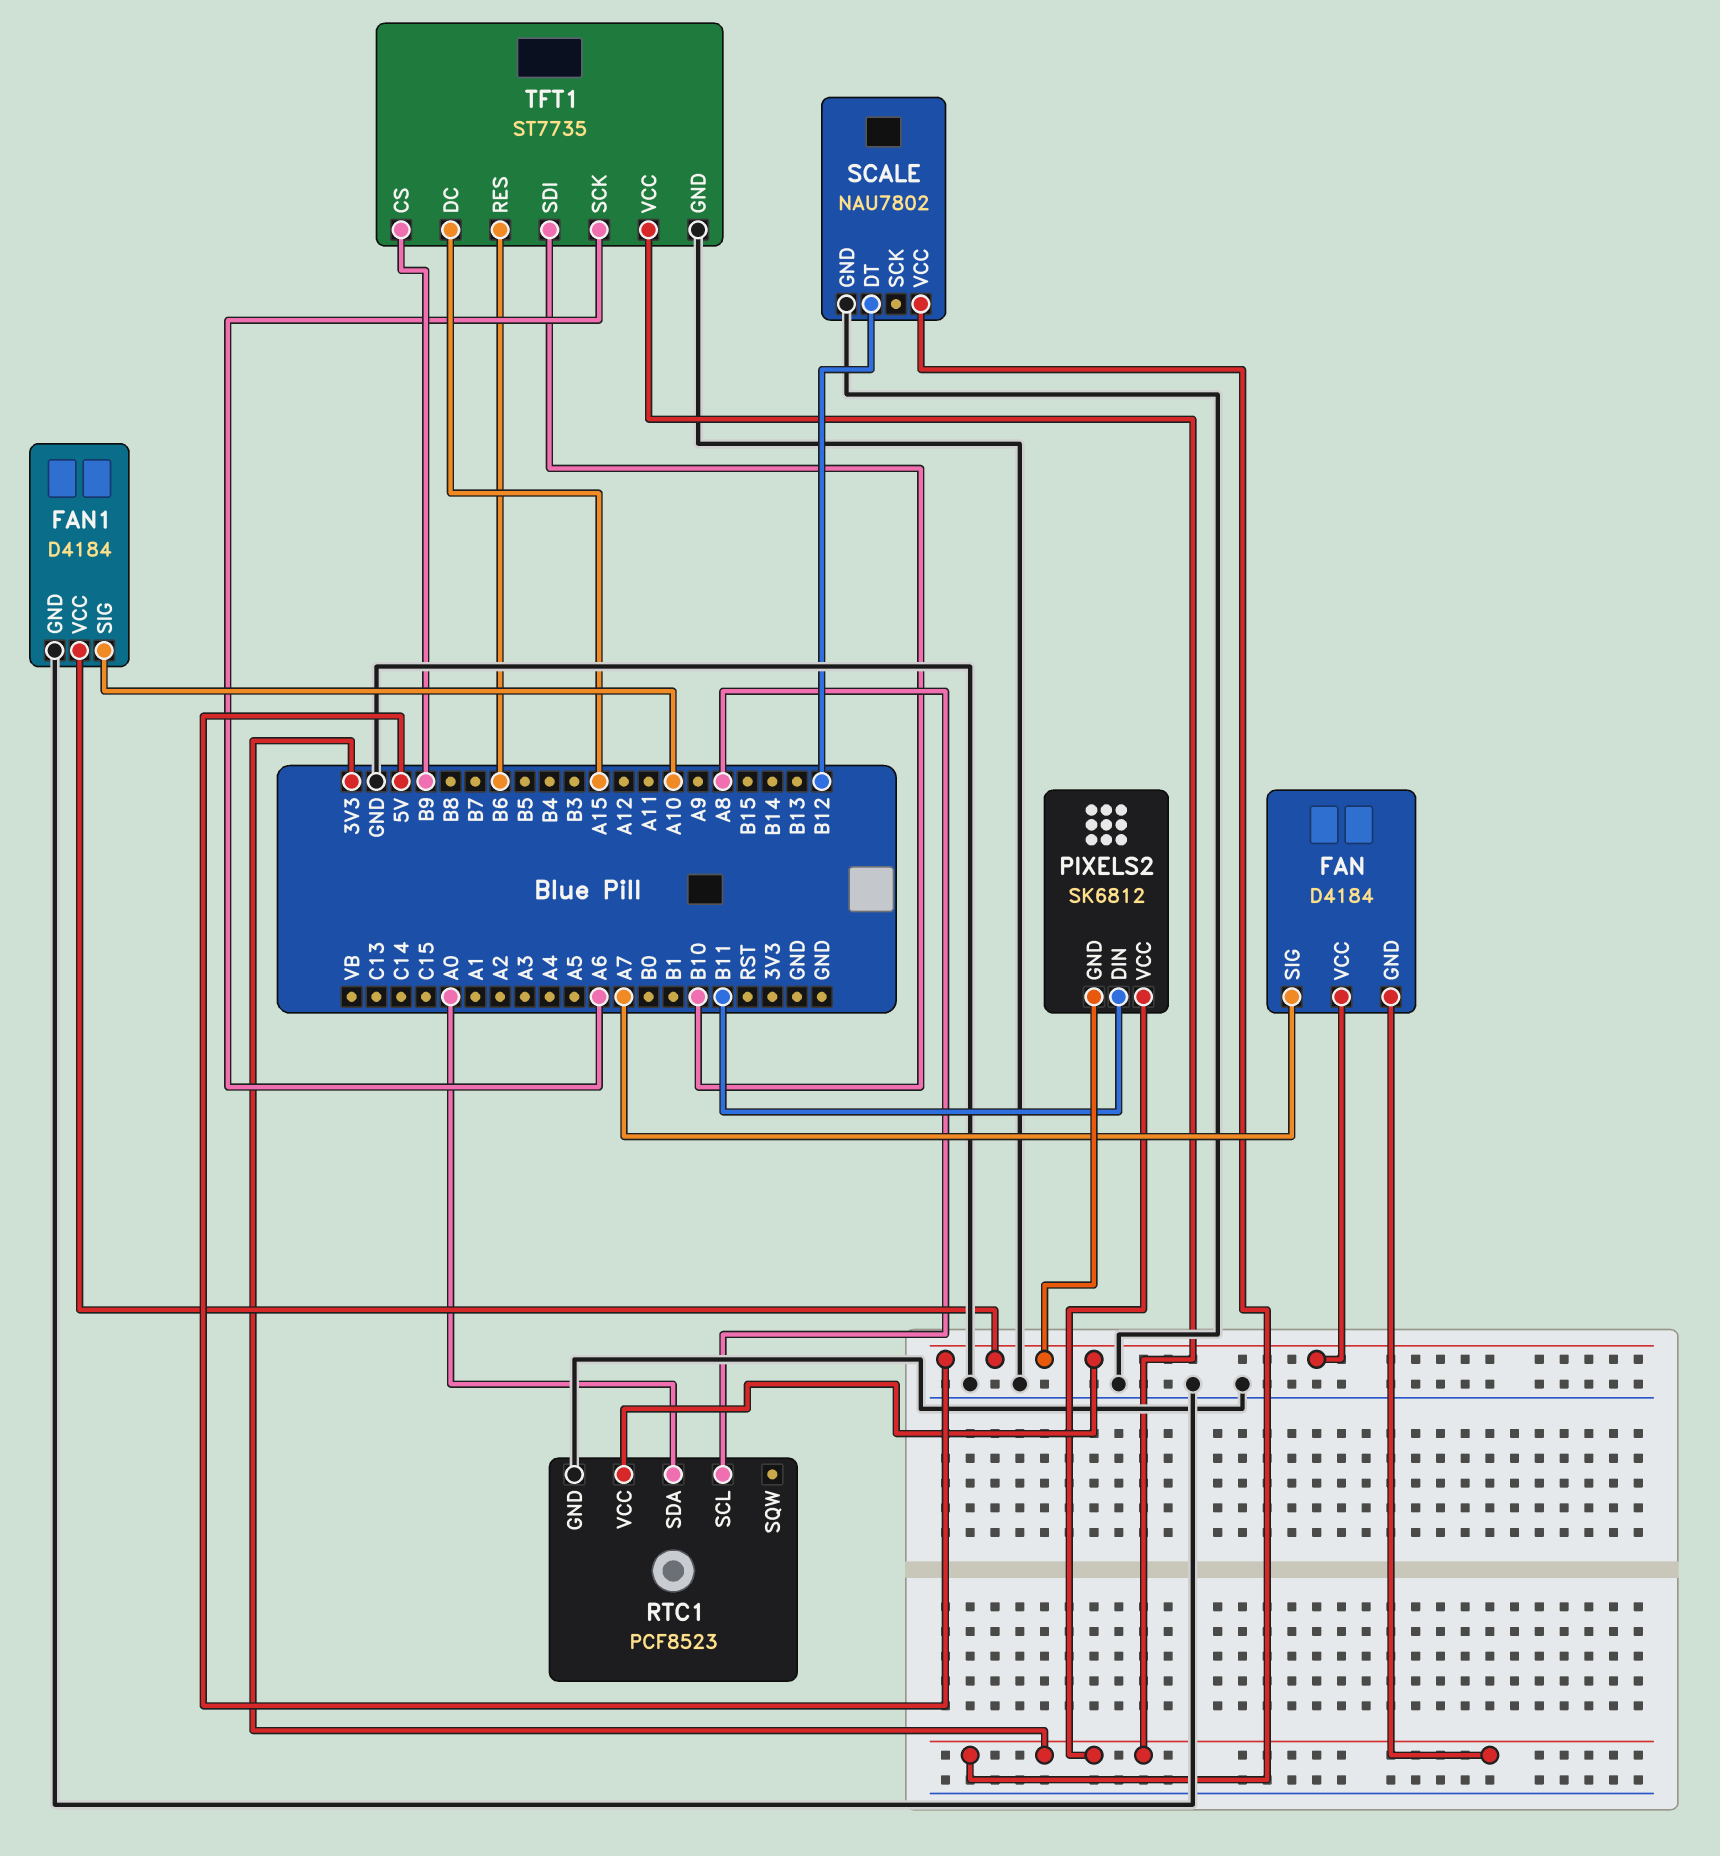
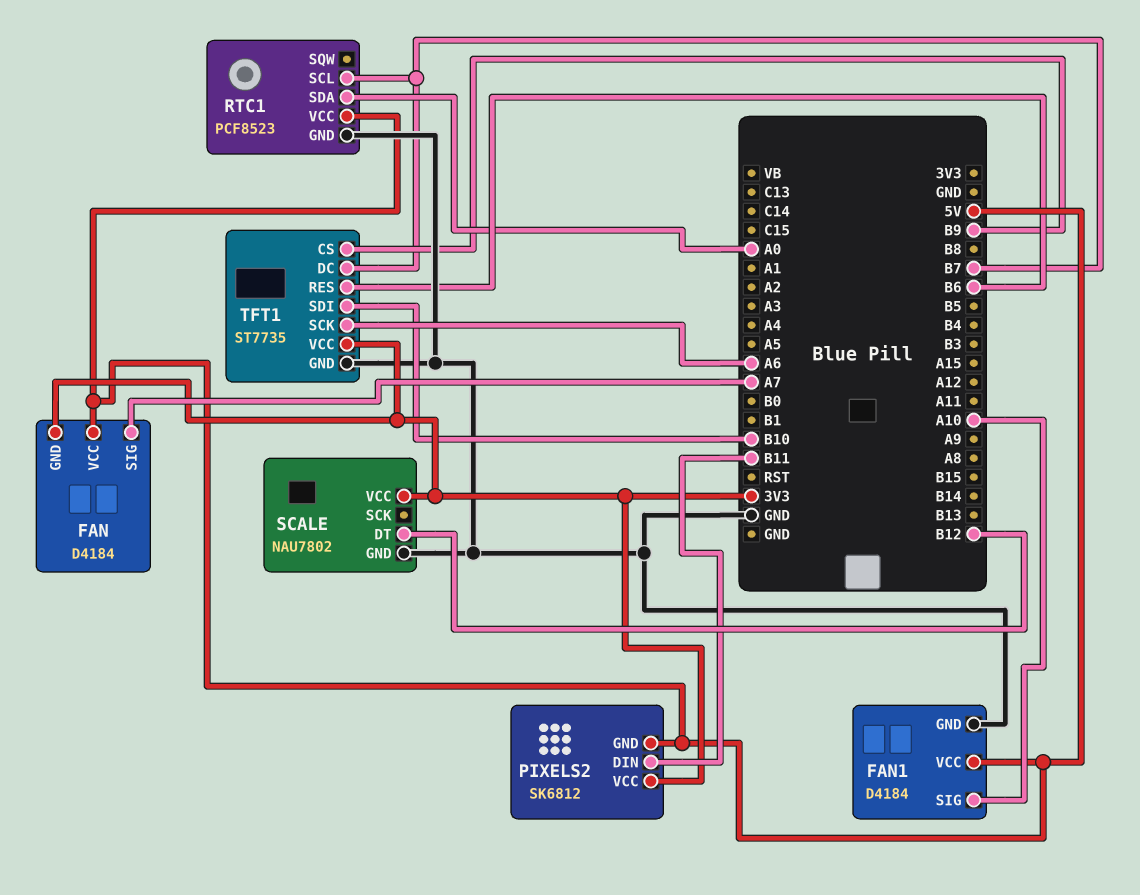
RTC1 pin SCL: A8 -> B7
TFT1 pin DC: A15 -> B7

